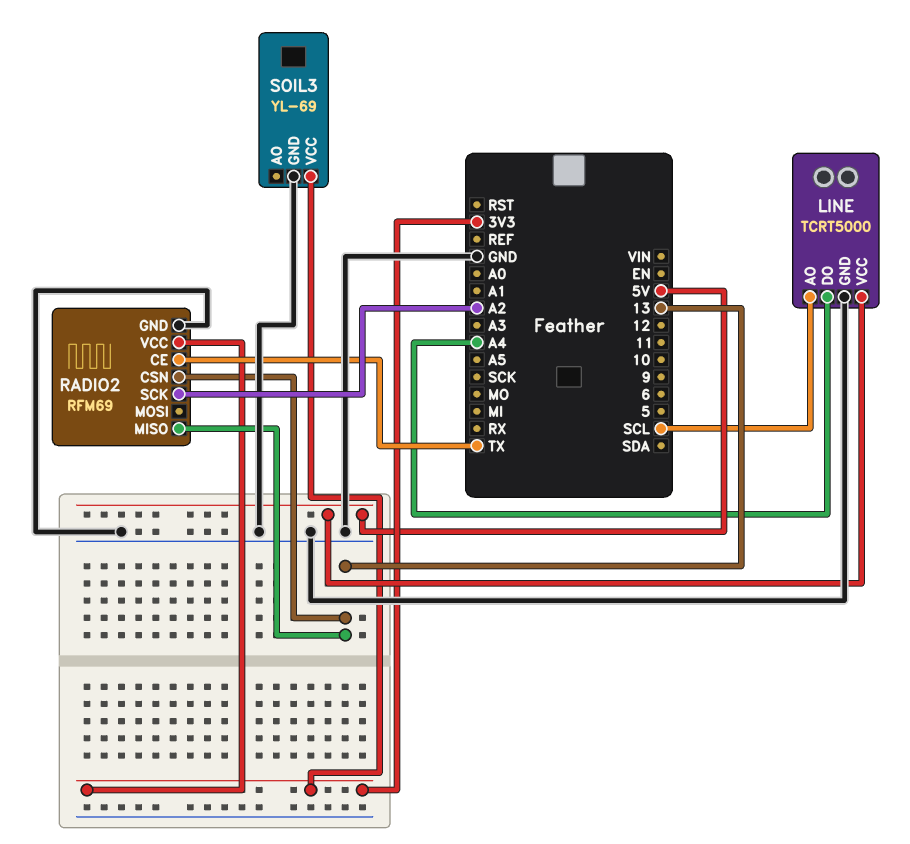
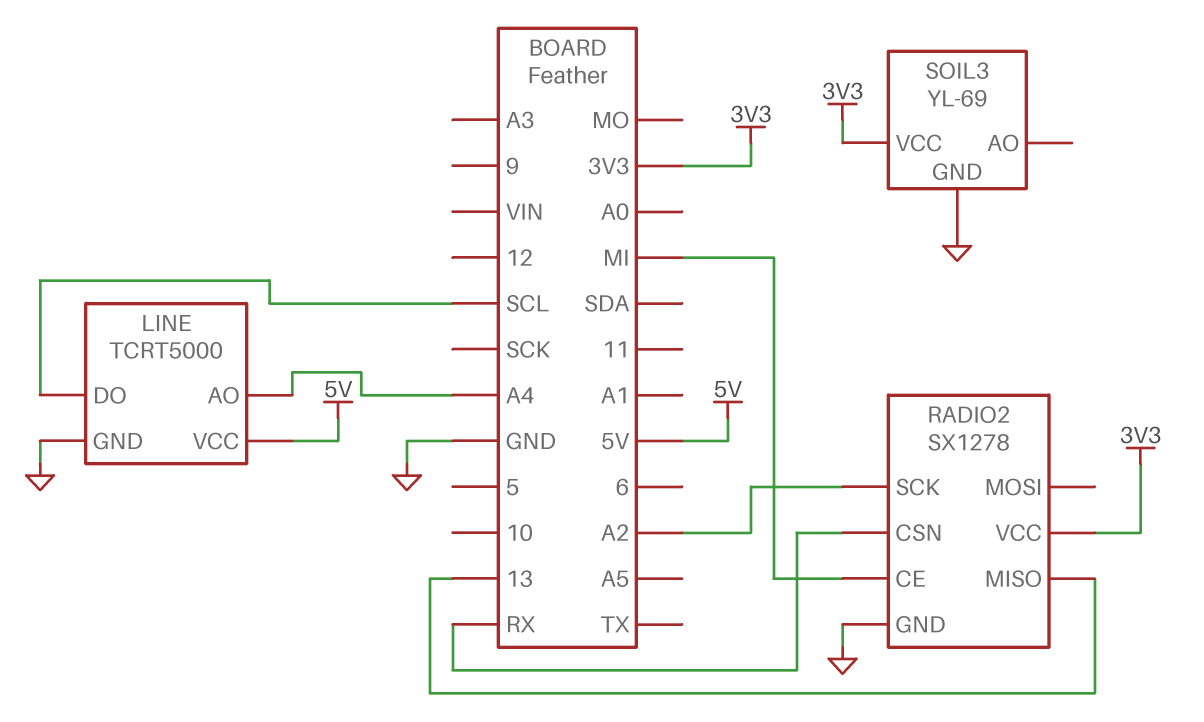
LINE pin AO: SCL -> A4
LINE pin DO: A4 -> SCL
RADIO2: RFM69 -> SX1278
RADIO2 pin CE: TX -> MI
RADIO2 pin CSN: 13 -> RX

